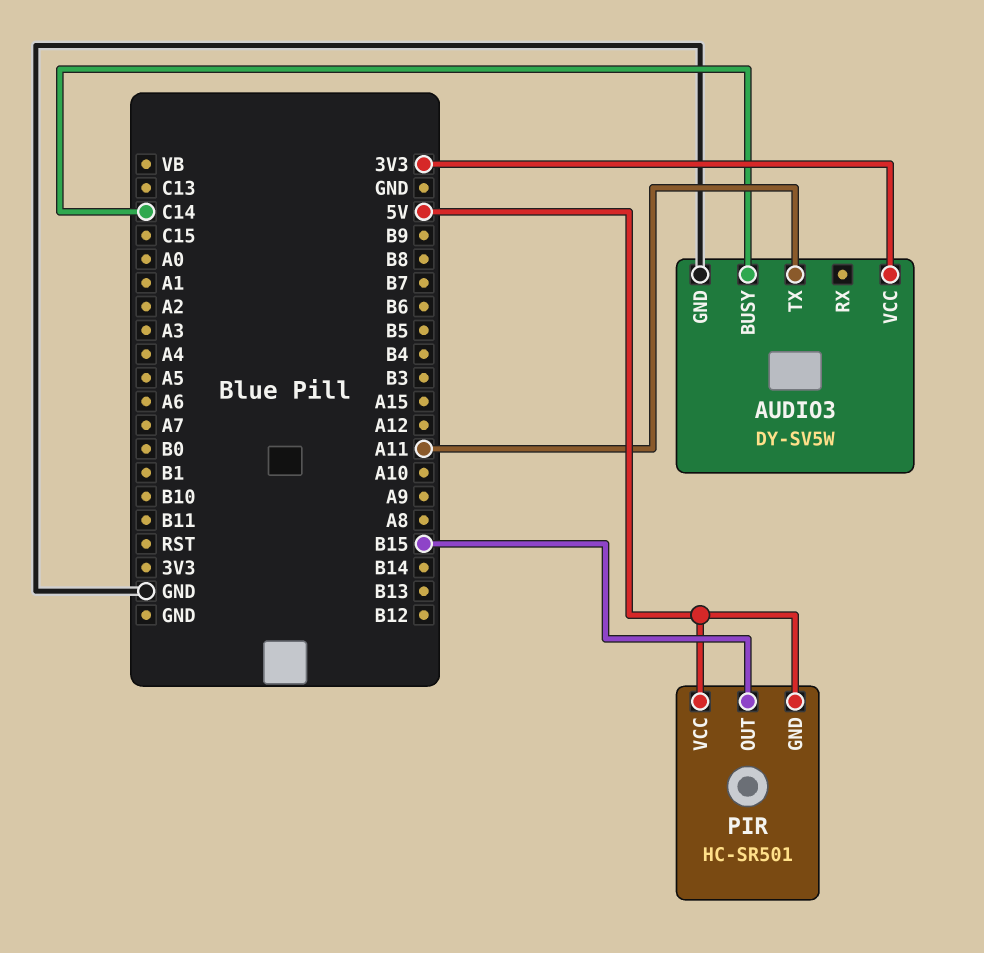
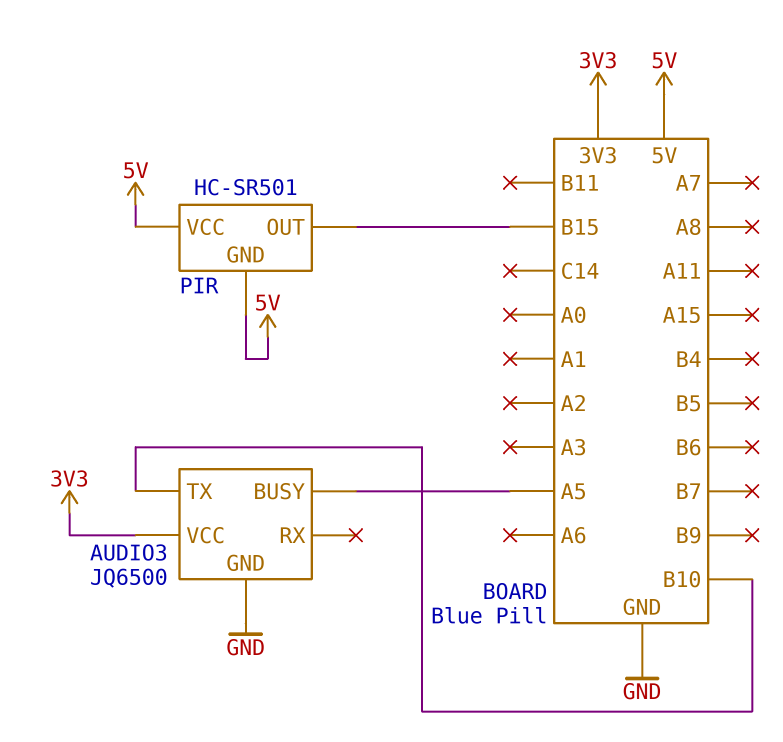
AUDIO3: DY-SV5W -> JQ6500
AUDIO3 pin BUSY: C14 -> A5
AUDIO3 pin TX: A11 -> B10

